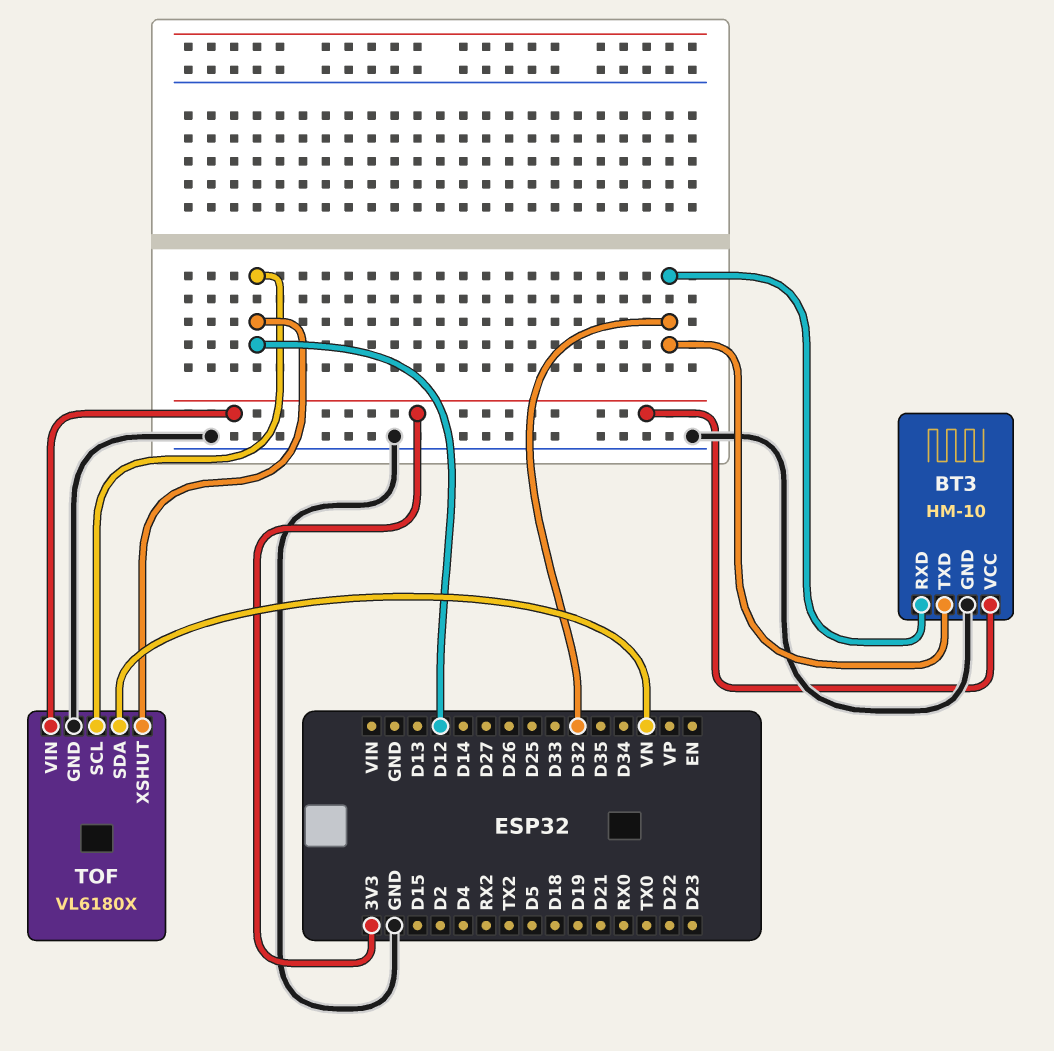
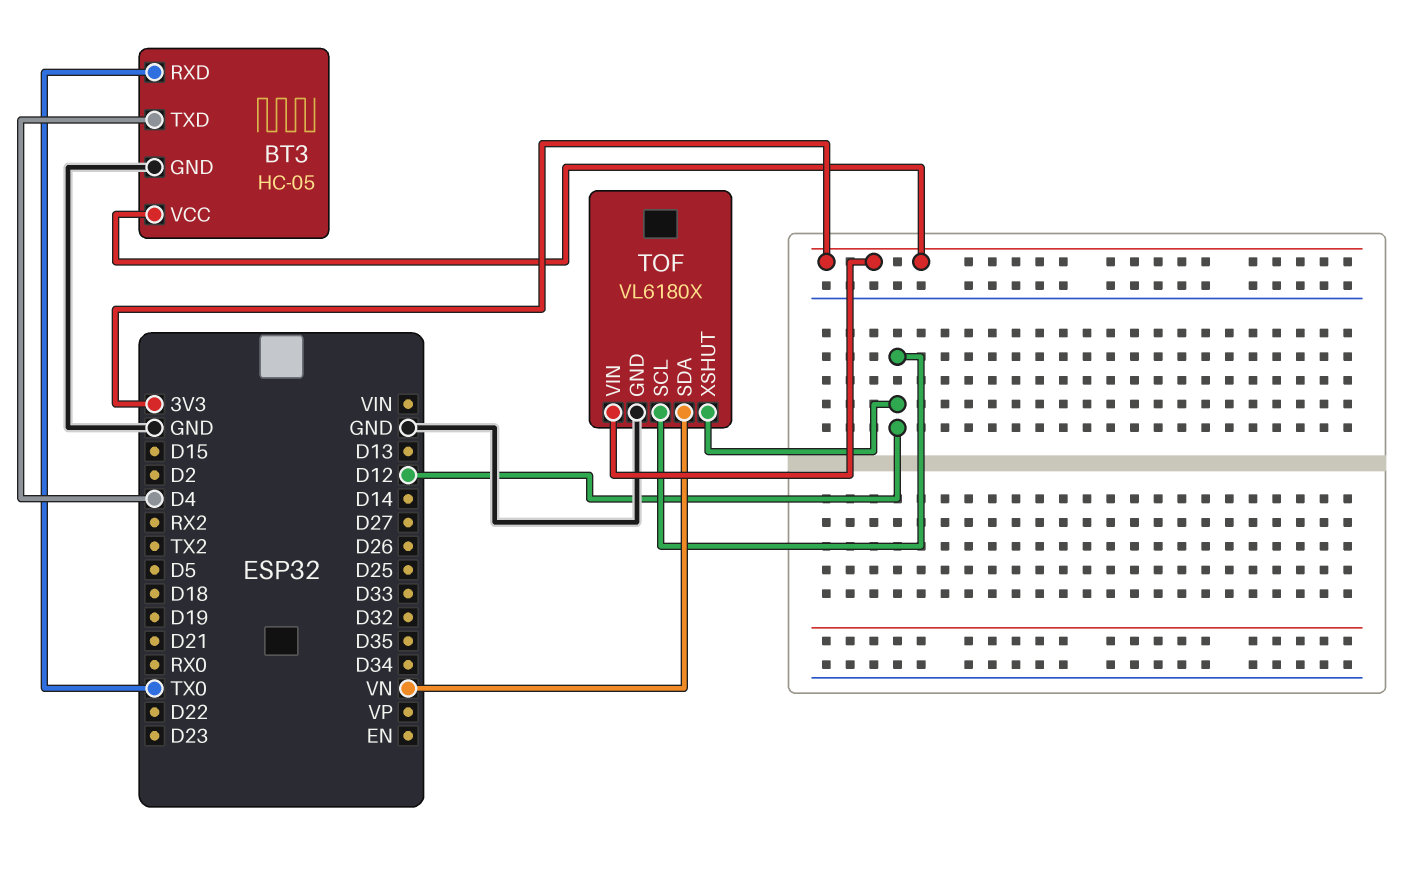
BT3: HM-10 -> HC-05
BT3 pin RXD: D32 -> TX0
BT3 pin TXD: D32 -> D4

